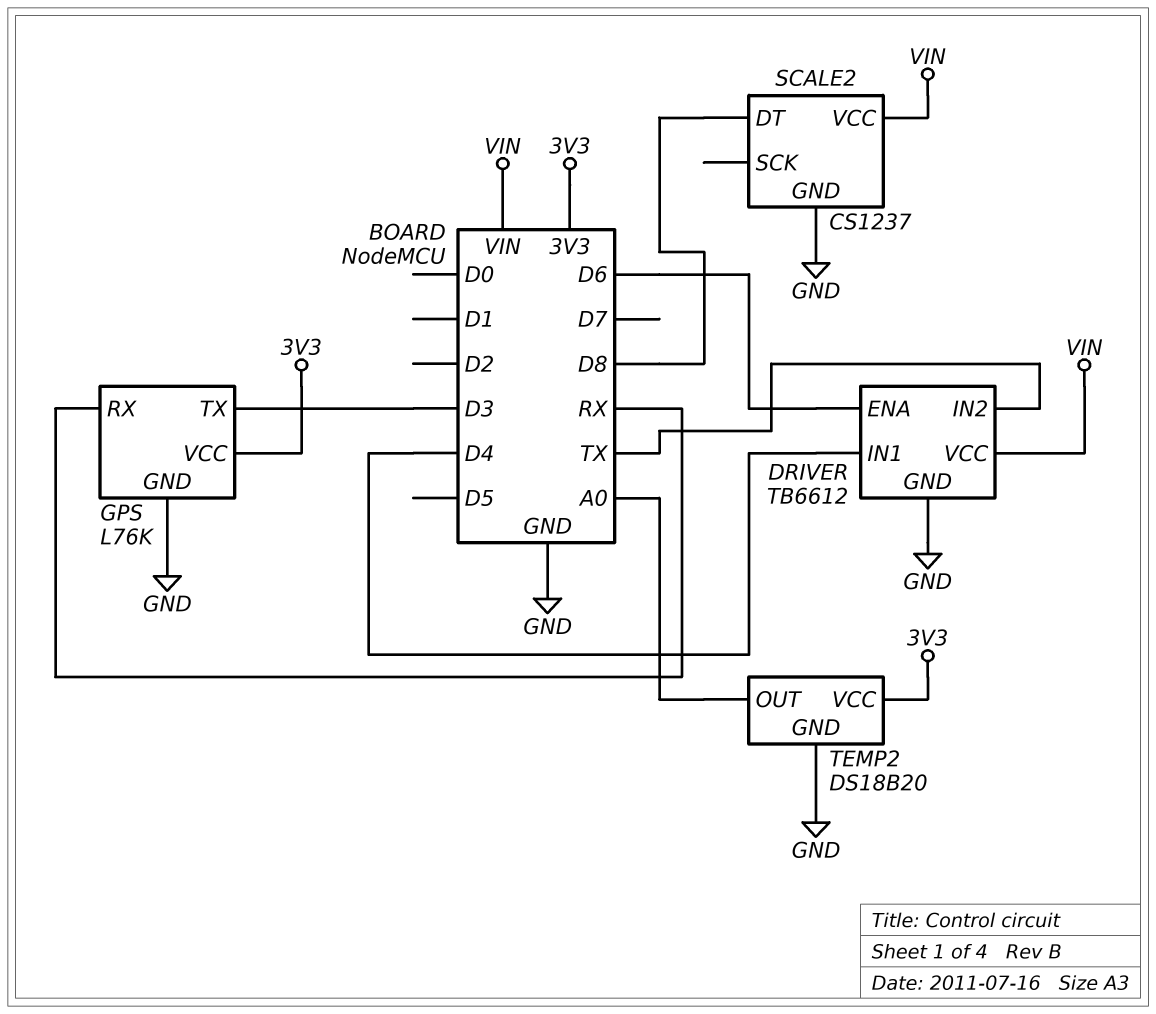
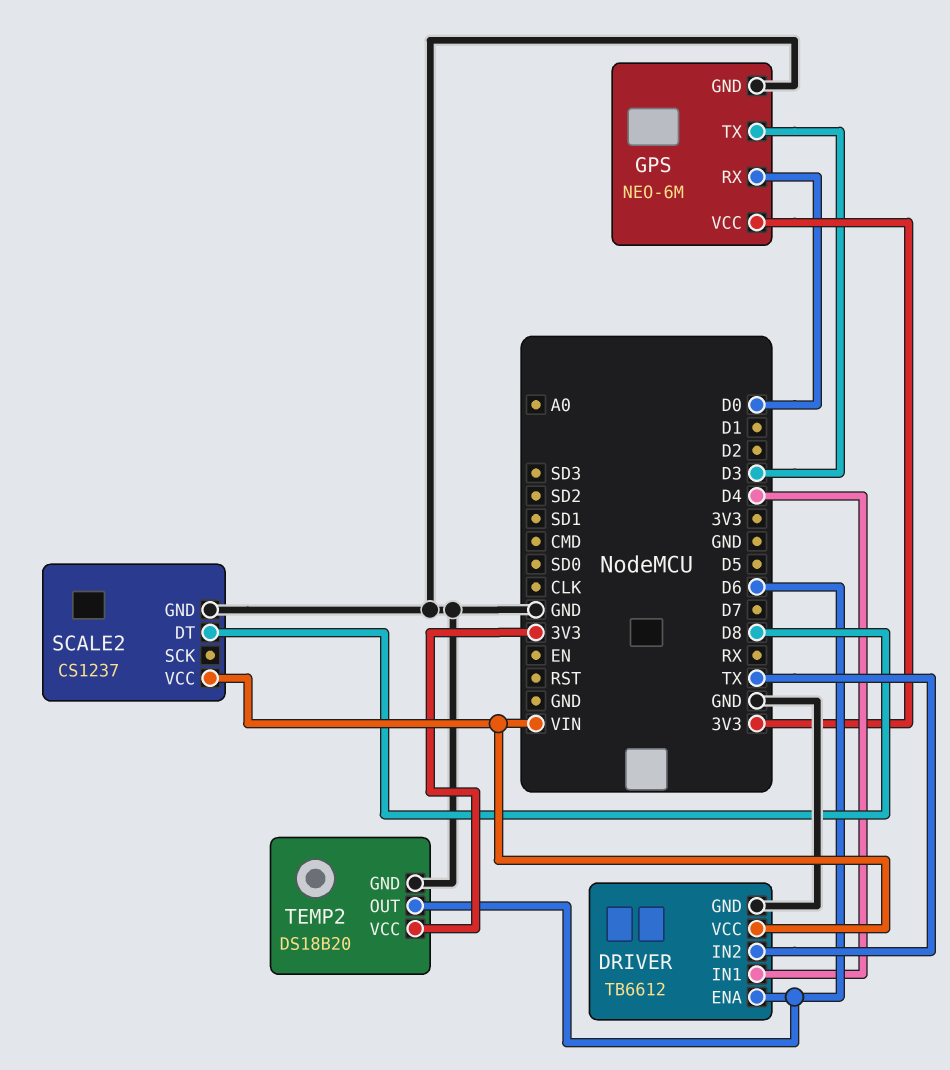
GPS: L76K -> NEO-6M
GPS pin RX: RX -> D0
TEMP2 pin OUT: A0 -> D6

